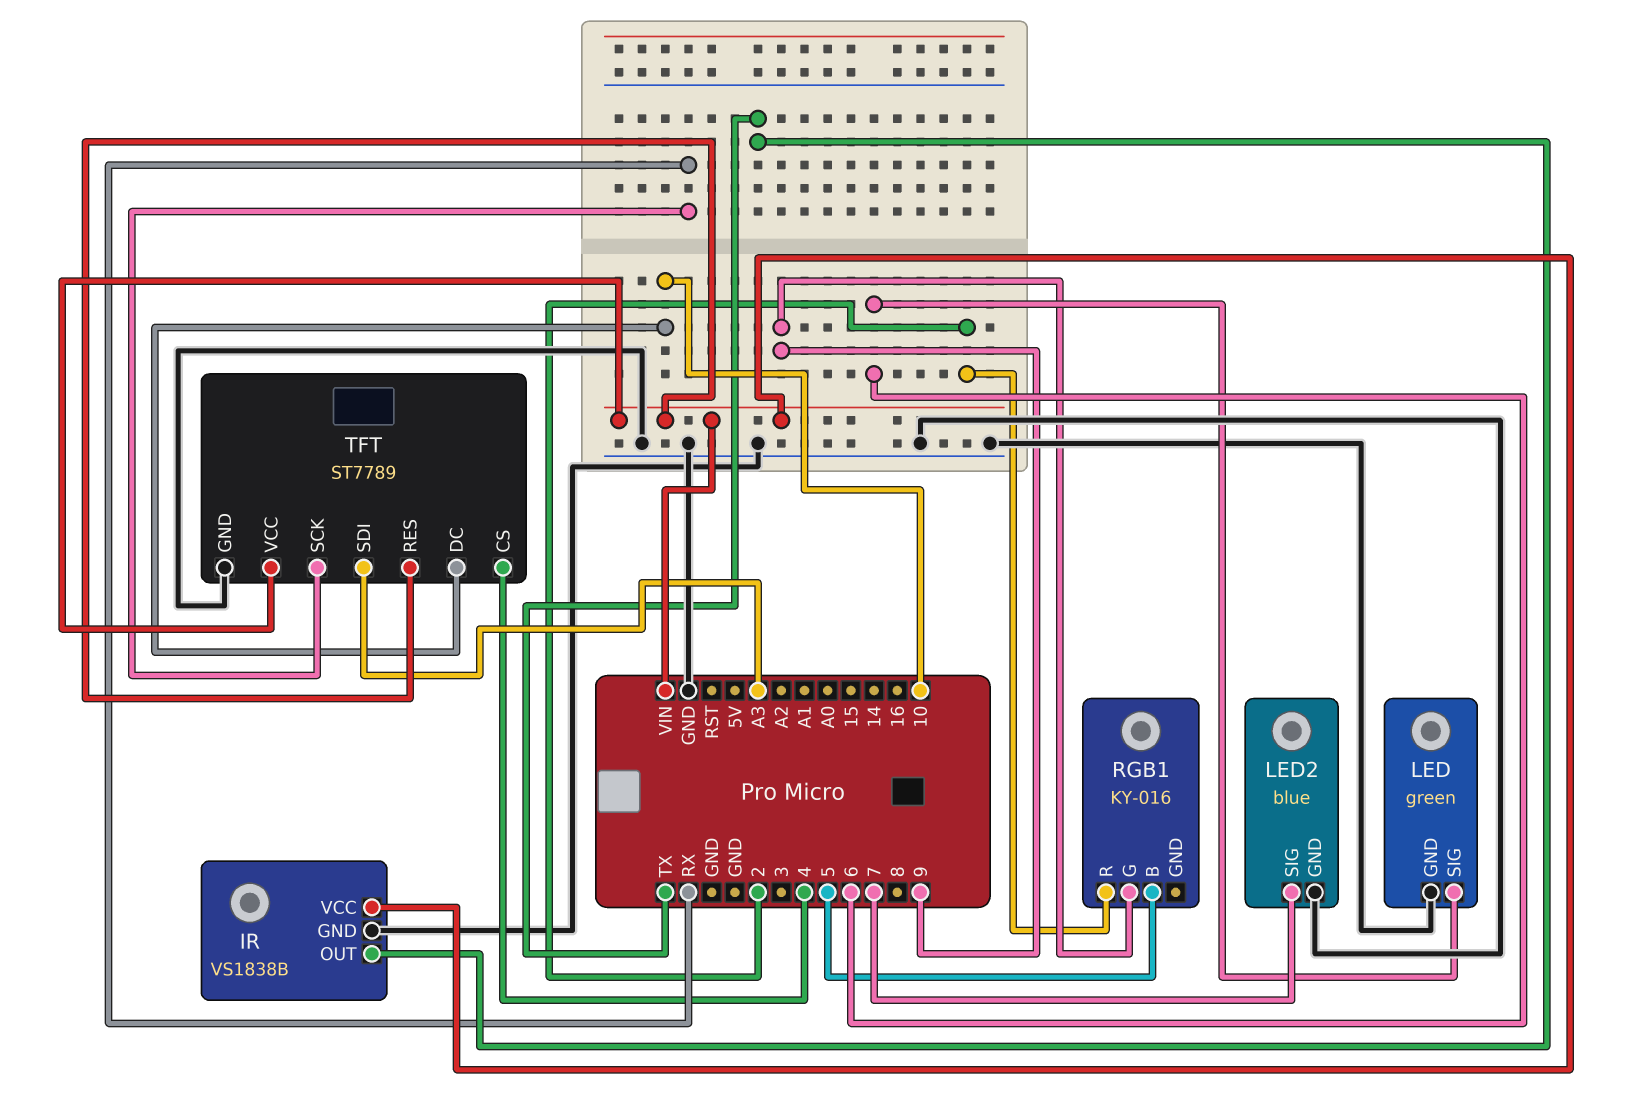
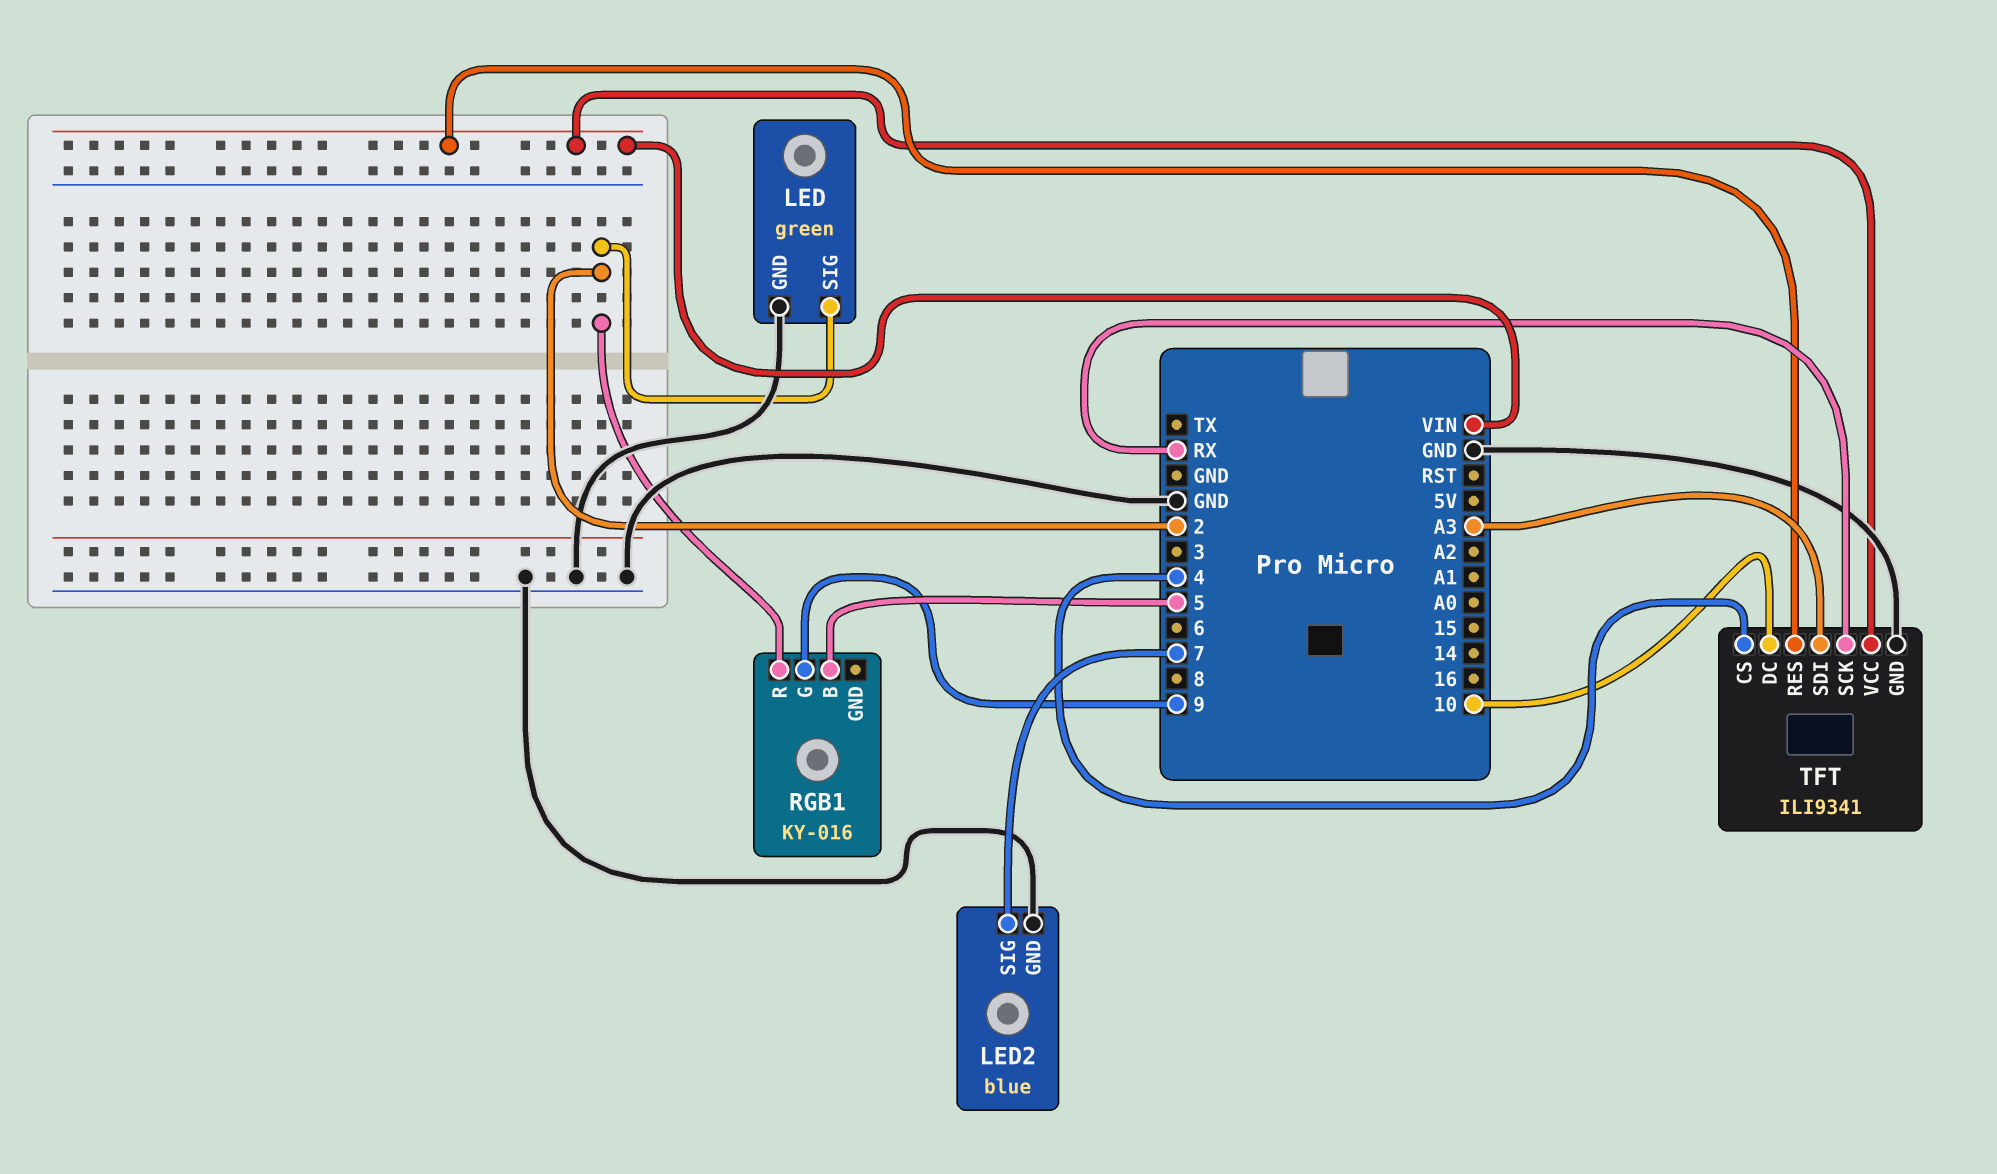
IR: VS1838B -> none
IR pin GND: GND -> none
IR pin OUT: TX -> none
IR pin VCC: VIN -> none
LED pin SIG: 6 -> 2
TFT: ST7789 -> ILI9341

